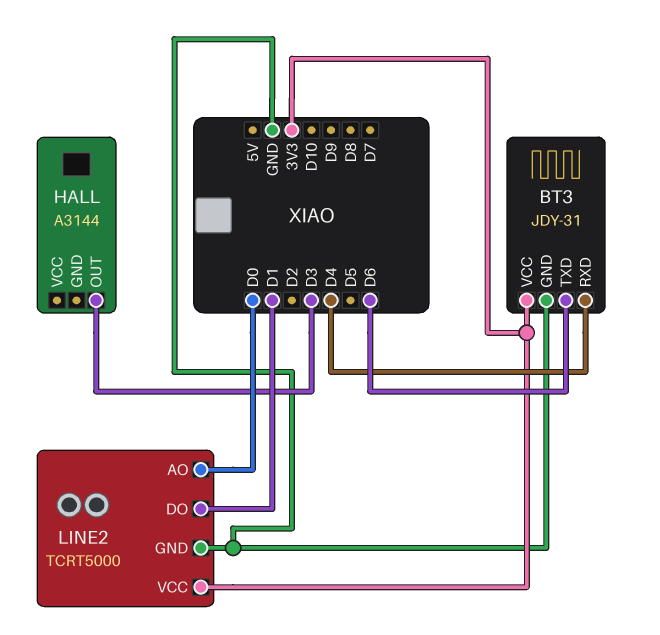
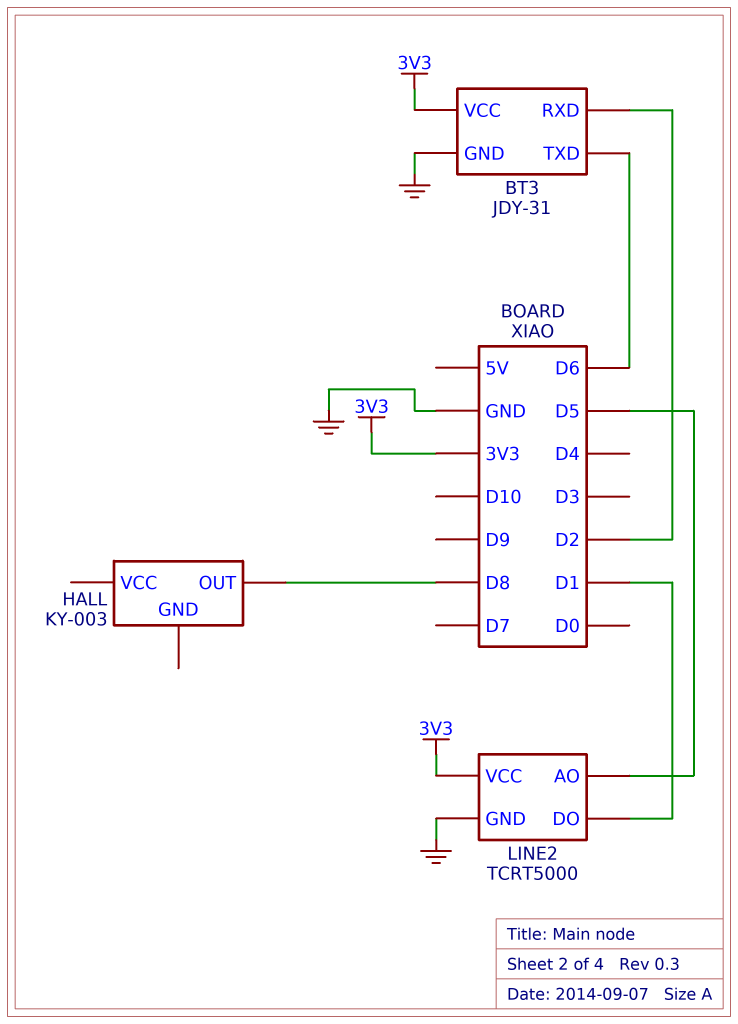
BT3 pin RXD: D4 -> D2
HALL: A3144 -> KY-003
HALL pin OUT: D3 -> D8
LINE2 pin AO: D0 -> D5

